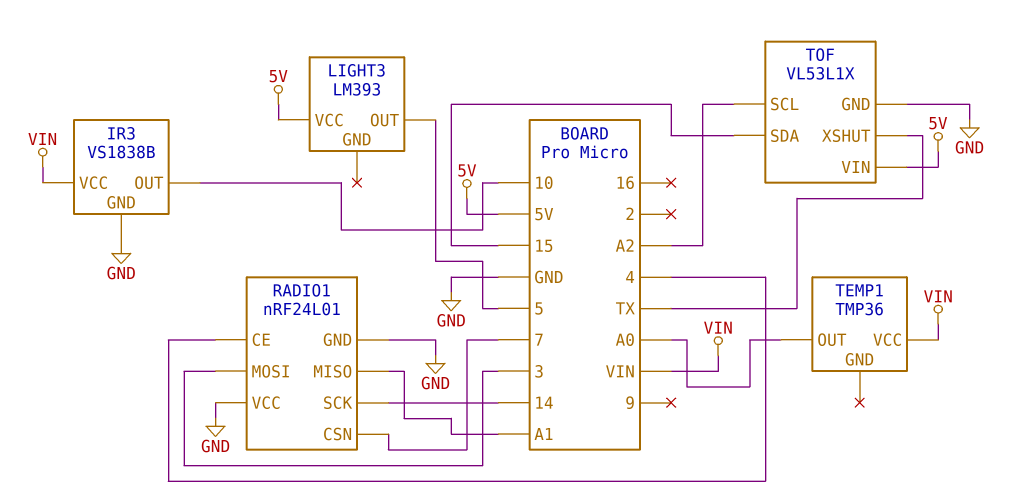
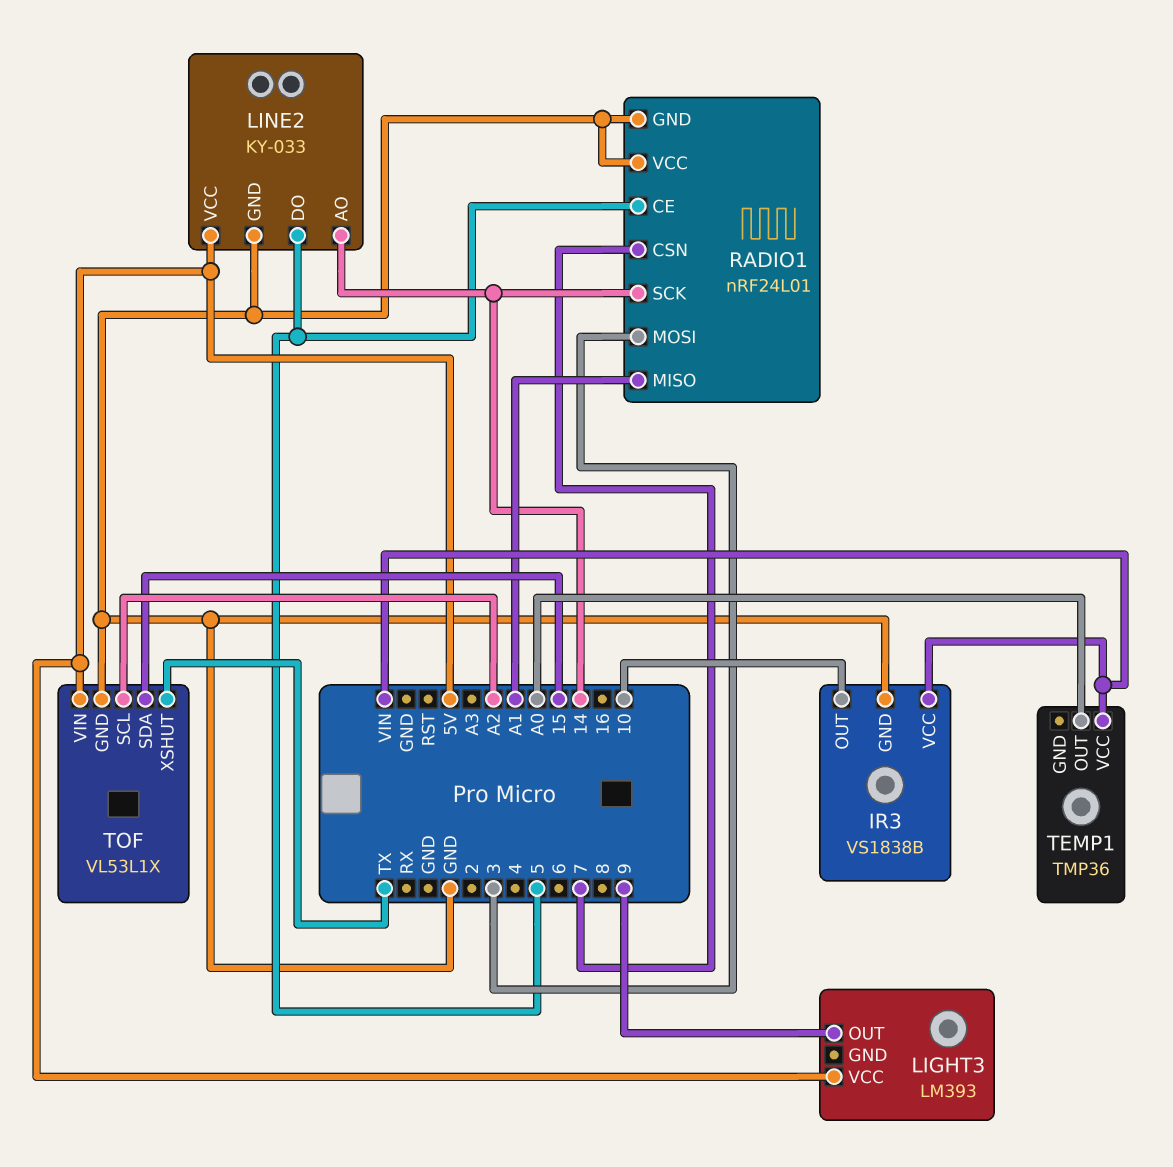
LIGHT3 pin OUT: 5 -> 9
LINE2: none -> KY-033
LINE2 pin AO: none -> 14
LINE2 pin DO: none -> 5
LINE2 pin GND: none -> GND
LINE2 pin VCC: none -> 5V
RADIO1 pin CE: 4 -> 5

